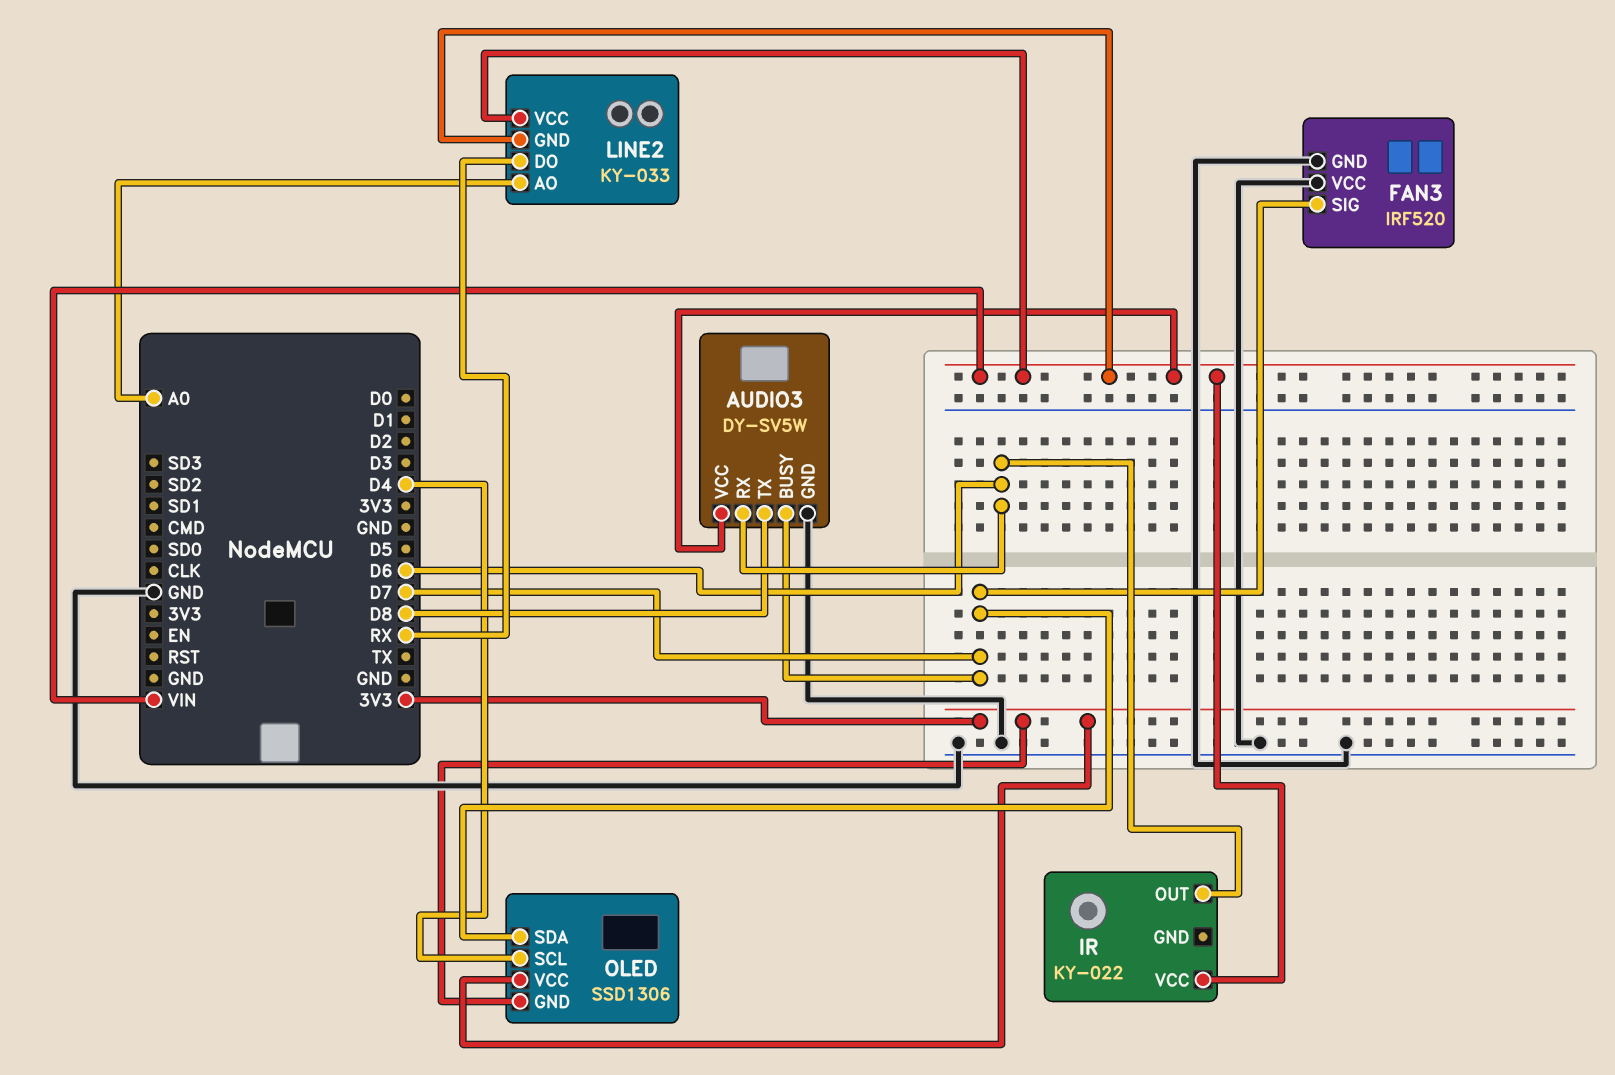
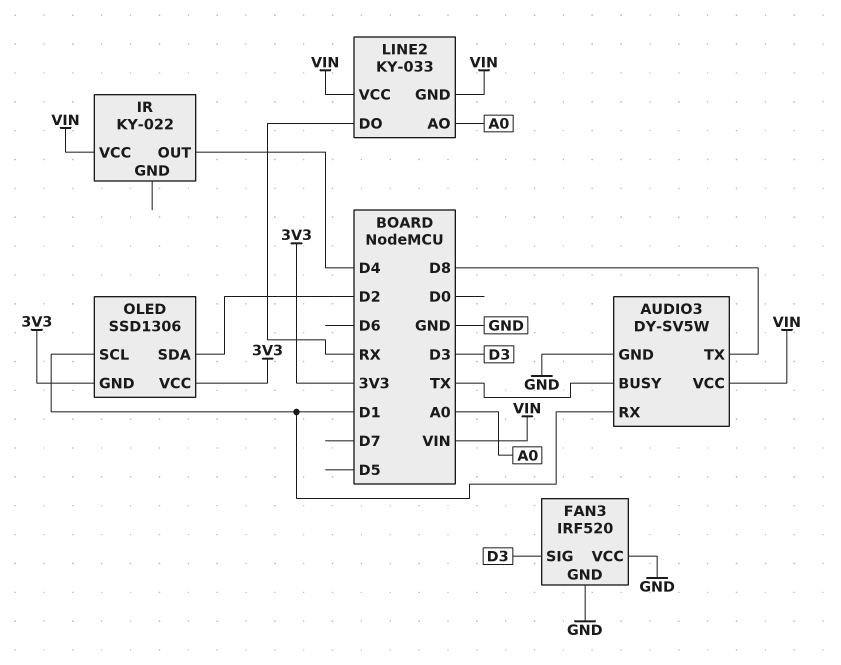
AUDIO3 pin BUSY: D7 -> TX
AUDIO3 pin RX: D6 -> D1
FAN3 pin SIG: D7 -> D3
IR pin OUT: D6 -> D4
OLED pin SCL: D4 -> D1
OLED pin SDA: D7 -> D2

